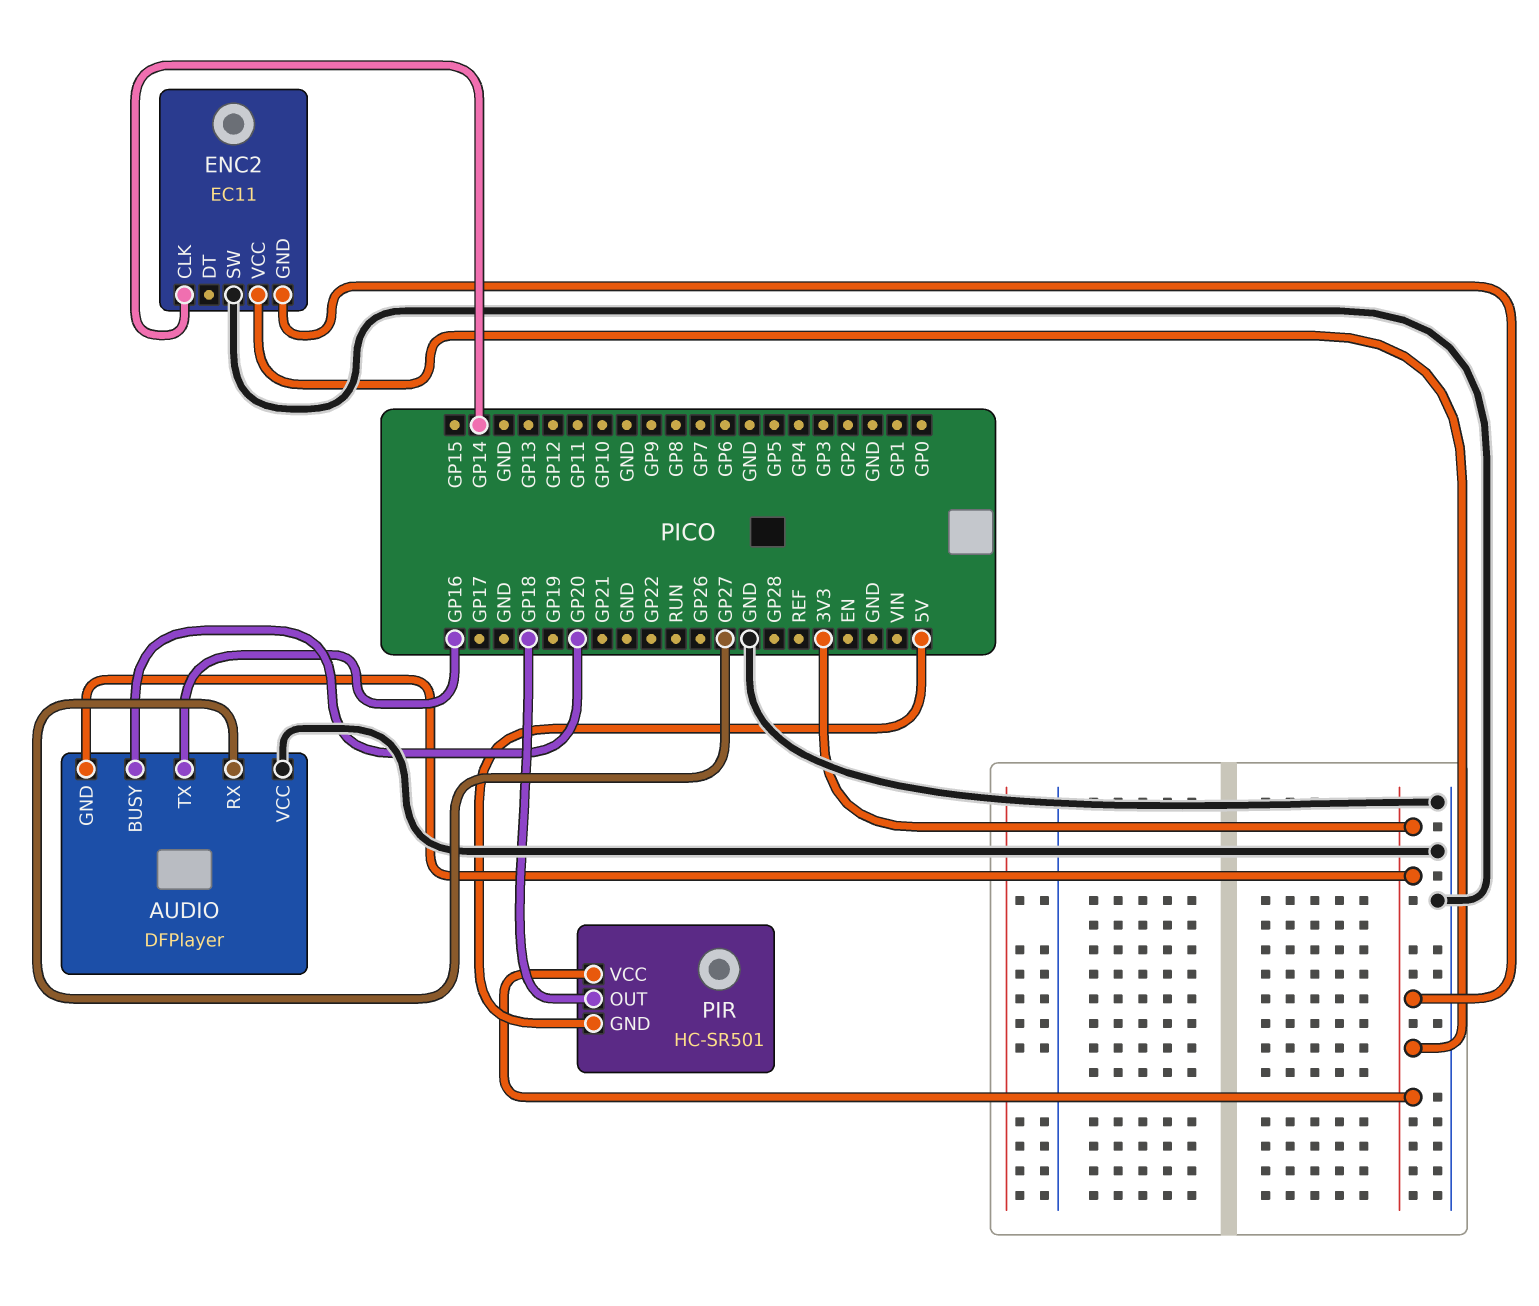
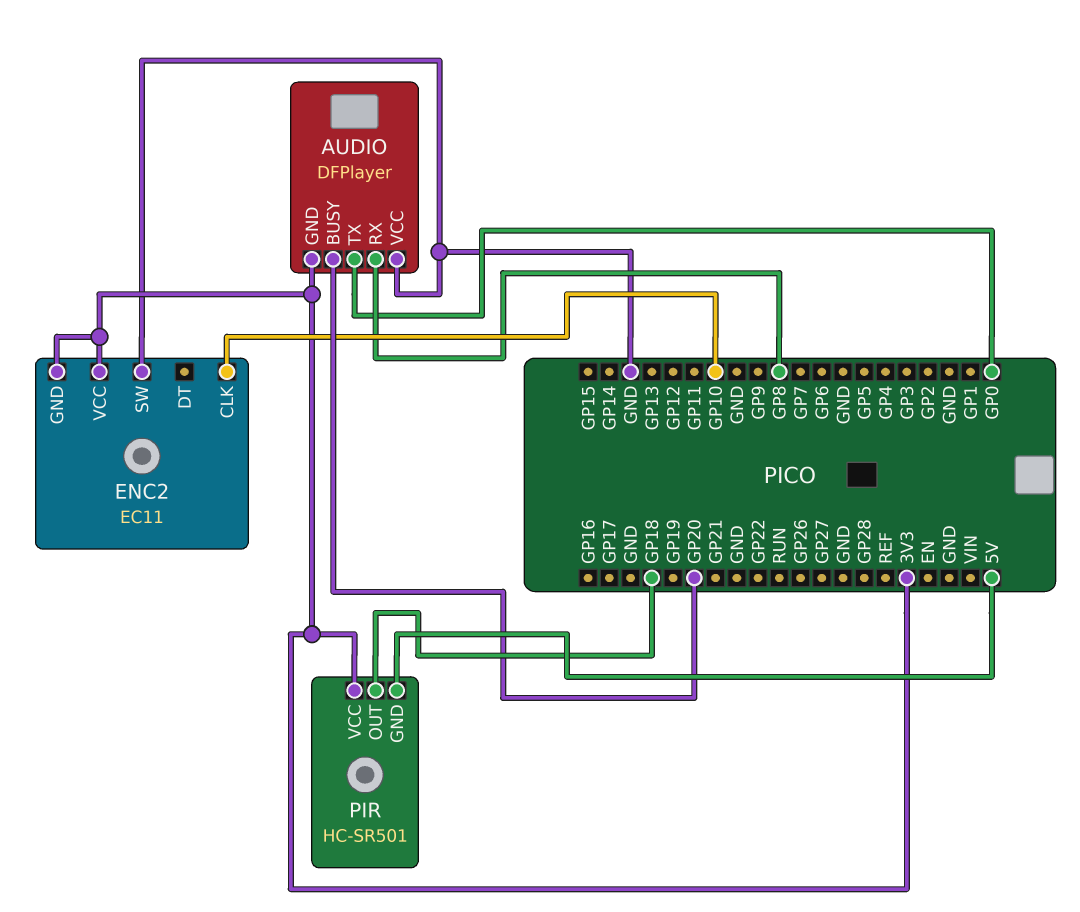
AUDIO pin RX: GP27 -> GP8
AUDIO pin TX: GP16 -> GP0
ENC2 pin CLK: GP14 -> GP10

